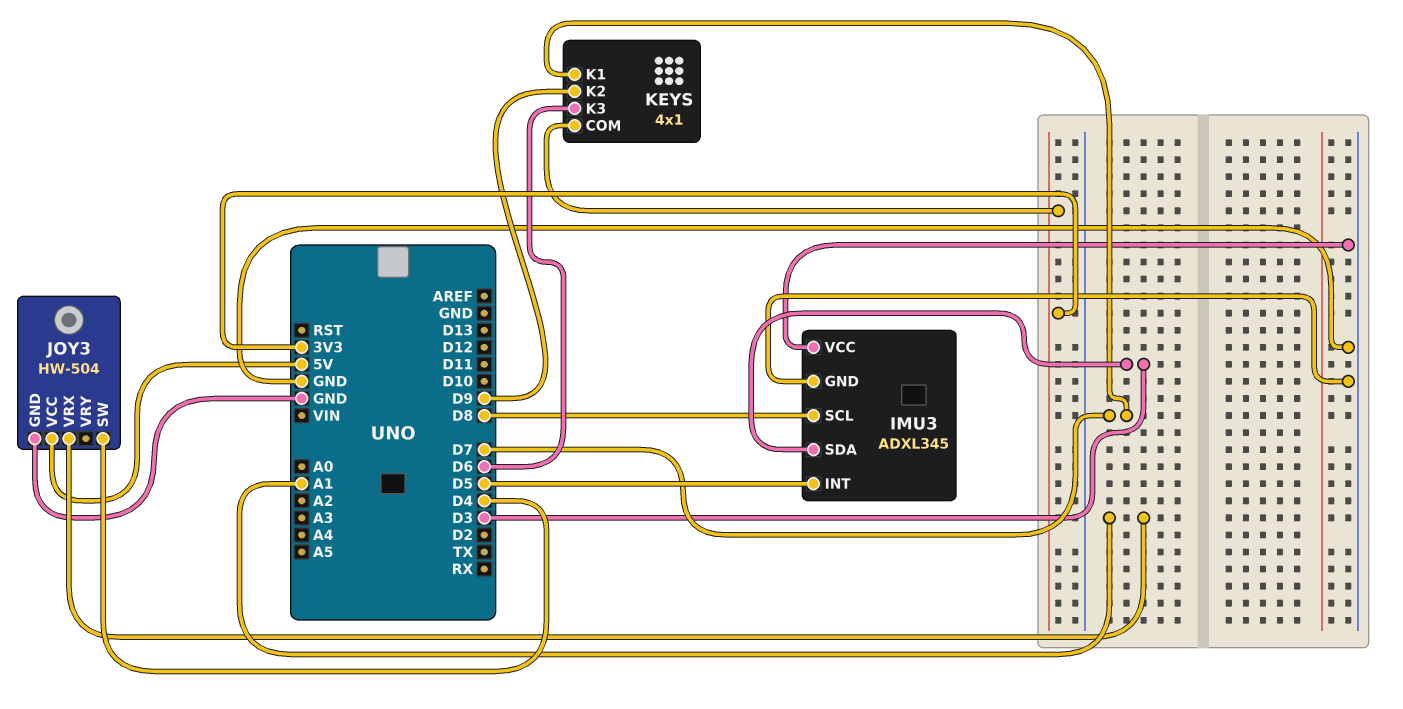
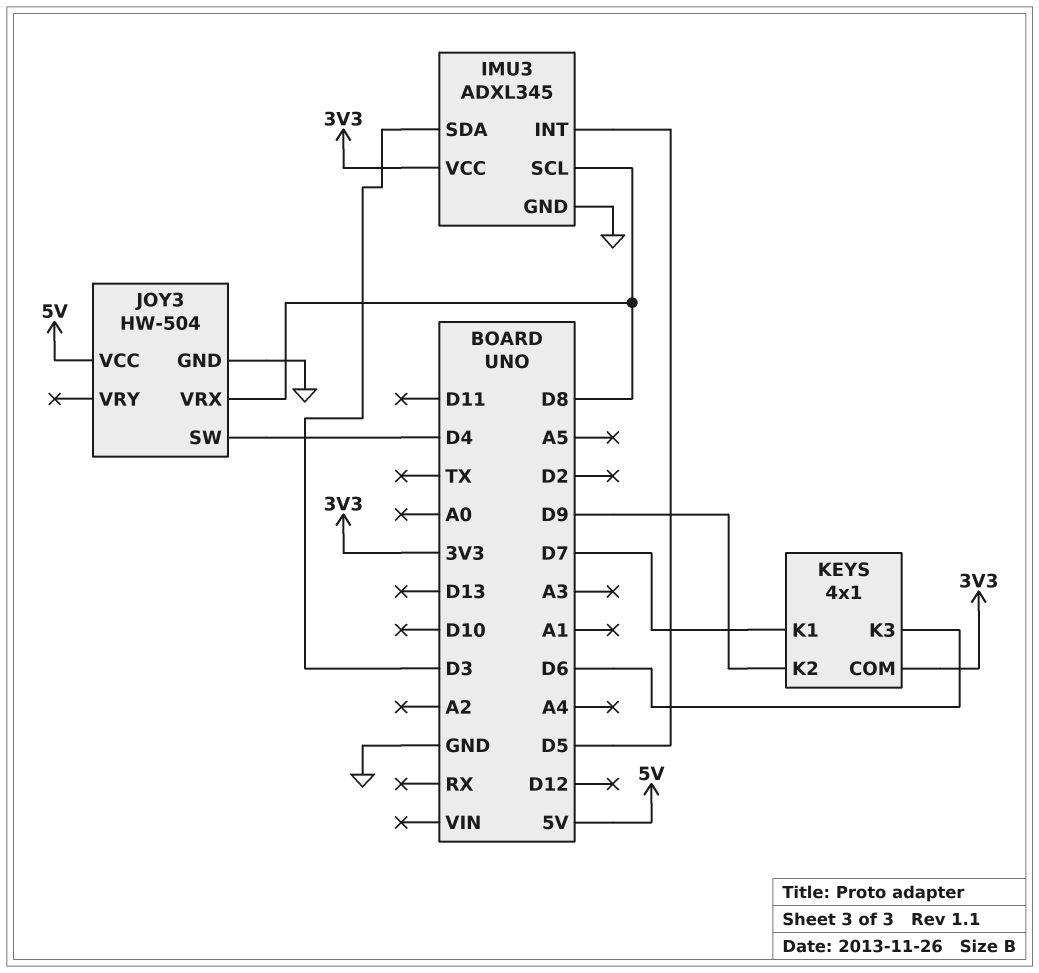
IMU3 pin VCC: GND -> 3V3
JOY3 pin VRX: A1 -> D8

